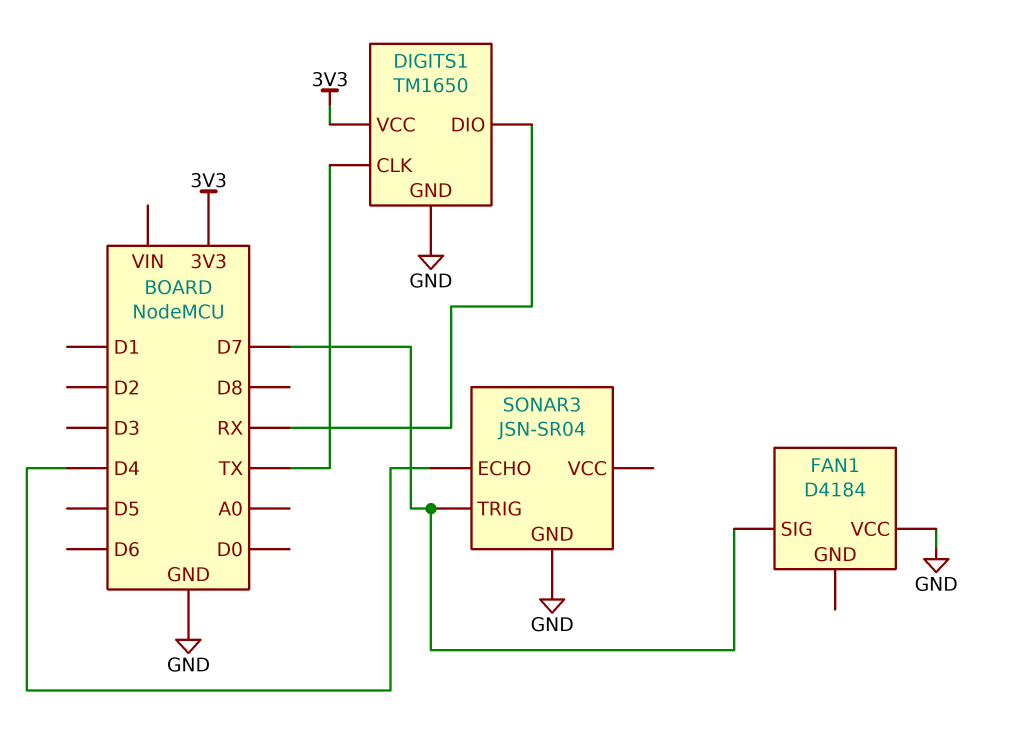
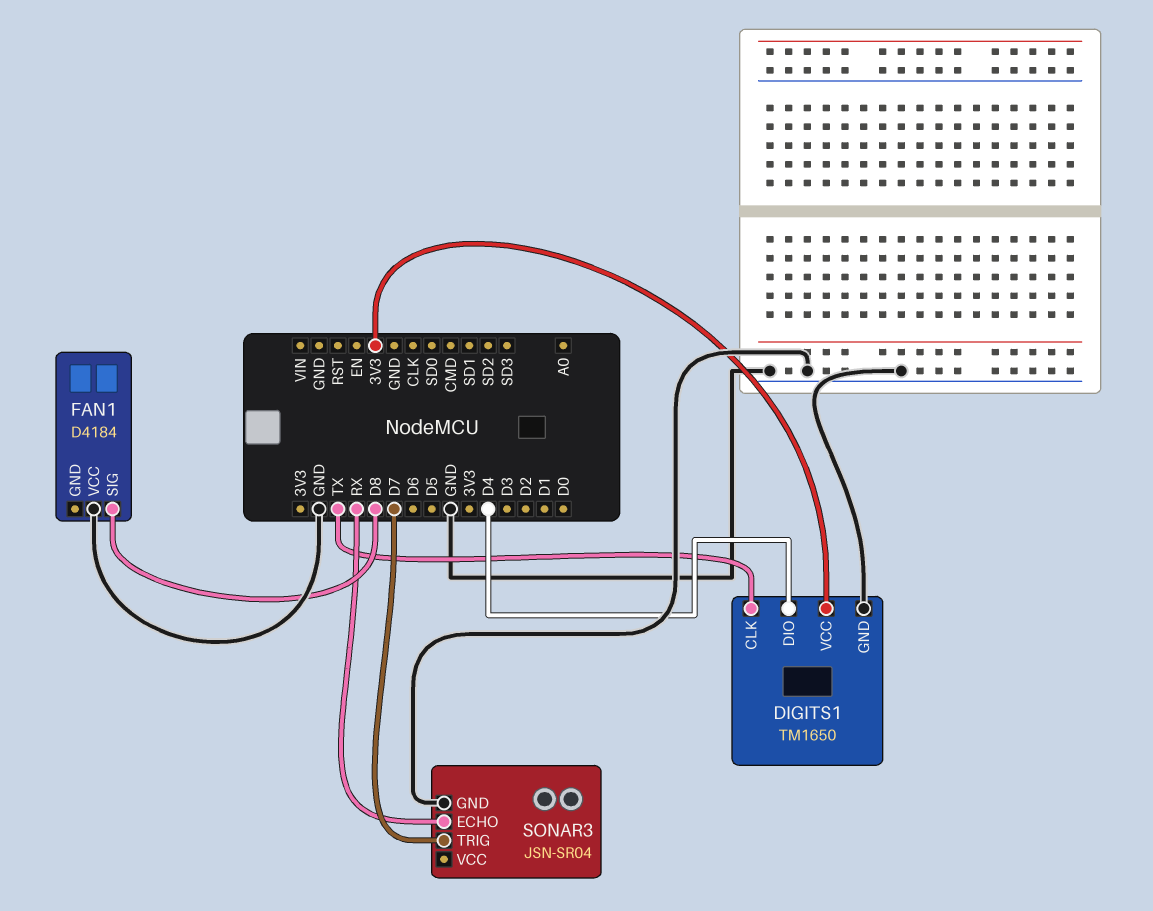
DIGITS1 pin DIO: RX -> D4
FAN1 pin SIG: D7 -> D8
SONAR3 pin ECHO: D4 -> RX

